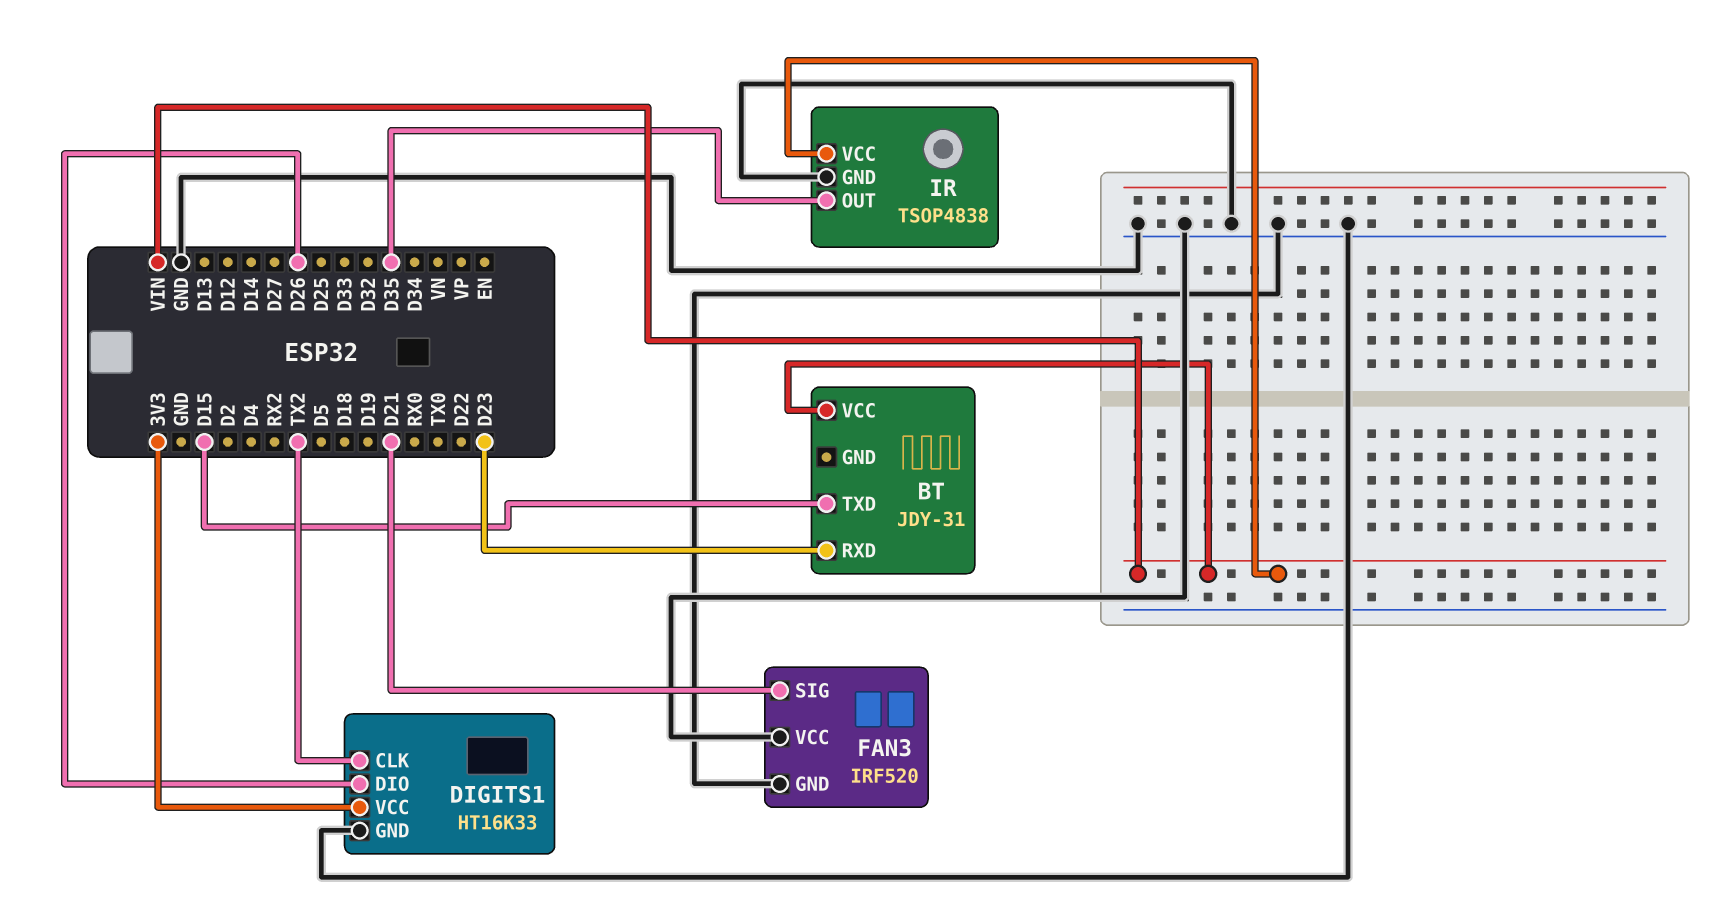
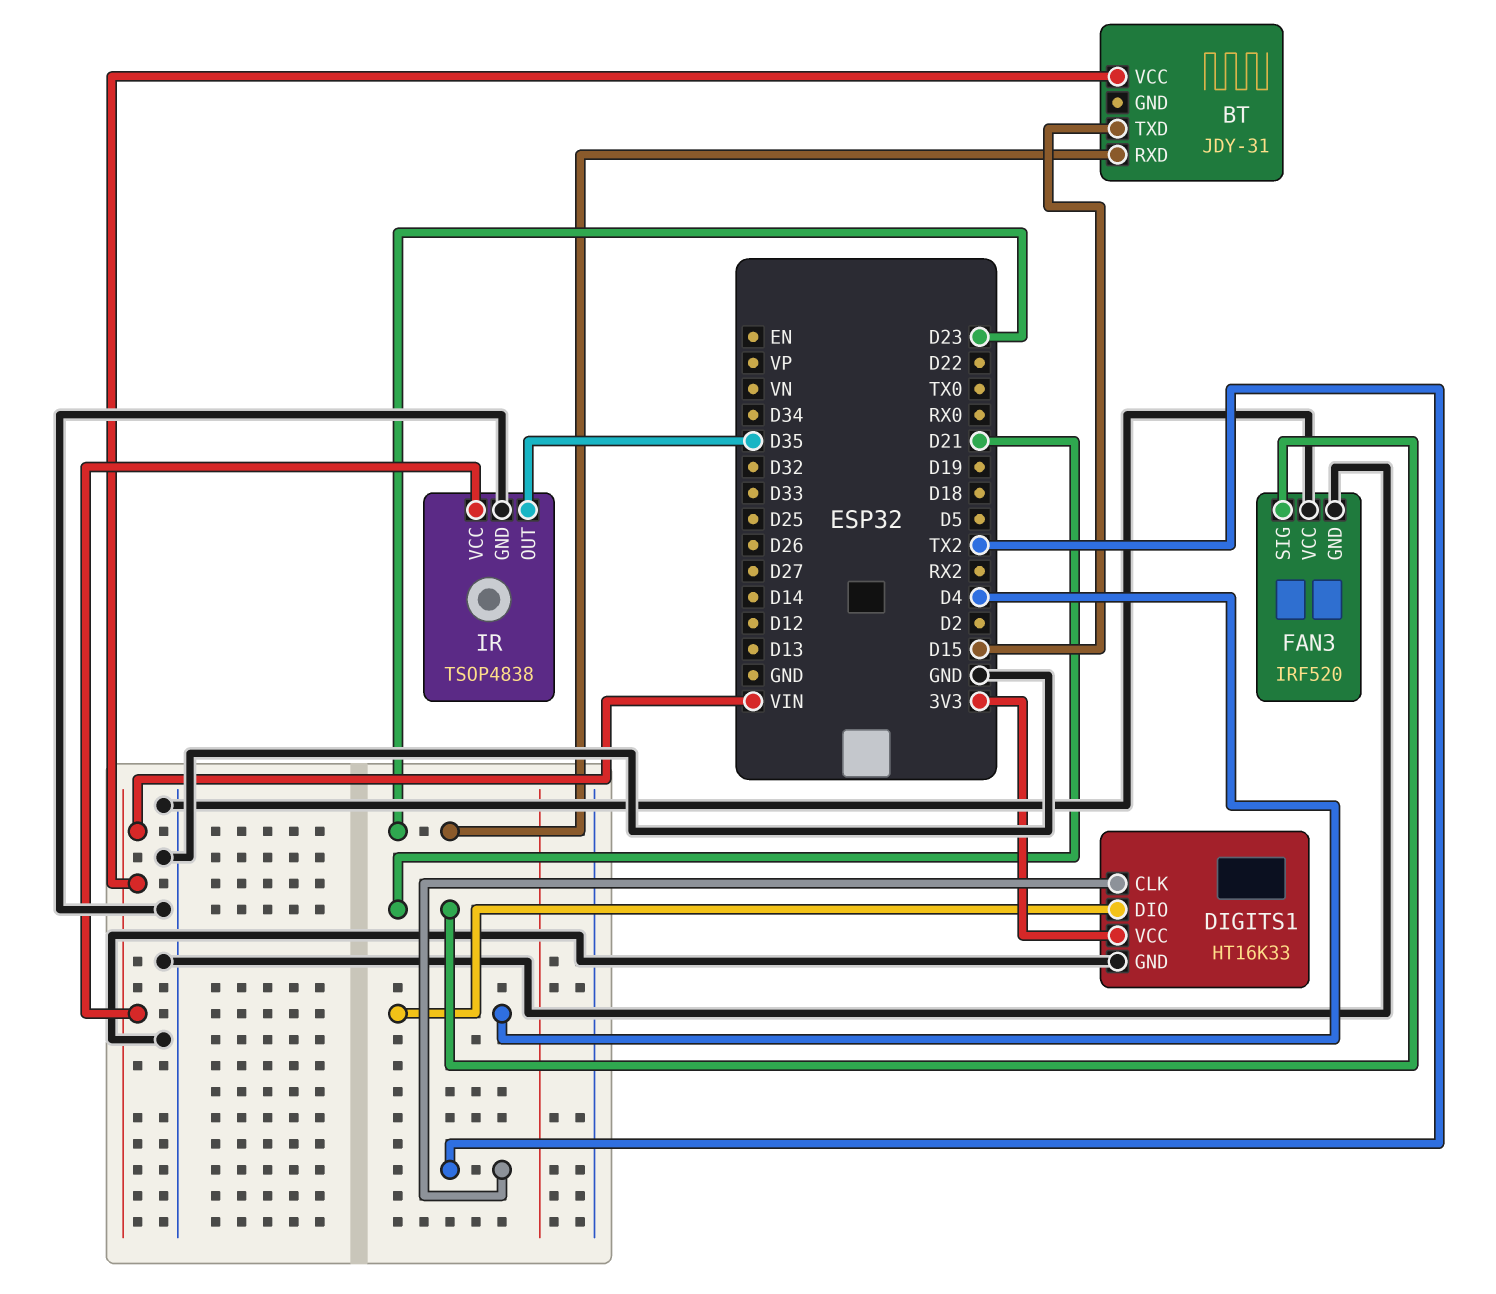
DIGITS1 pin DIO: D26 -> D4

